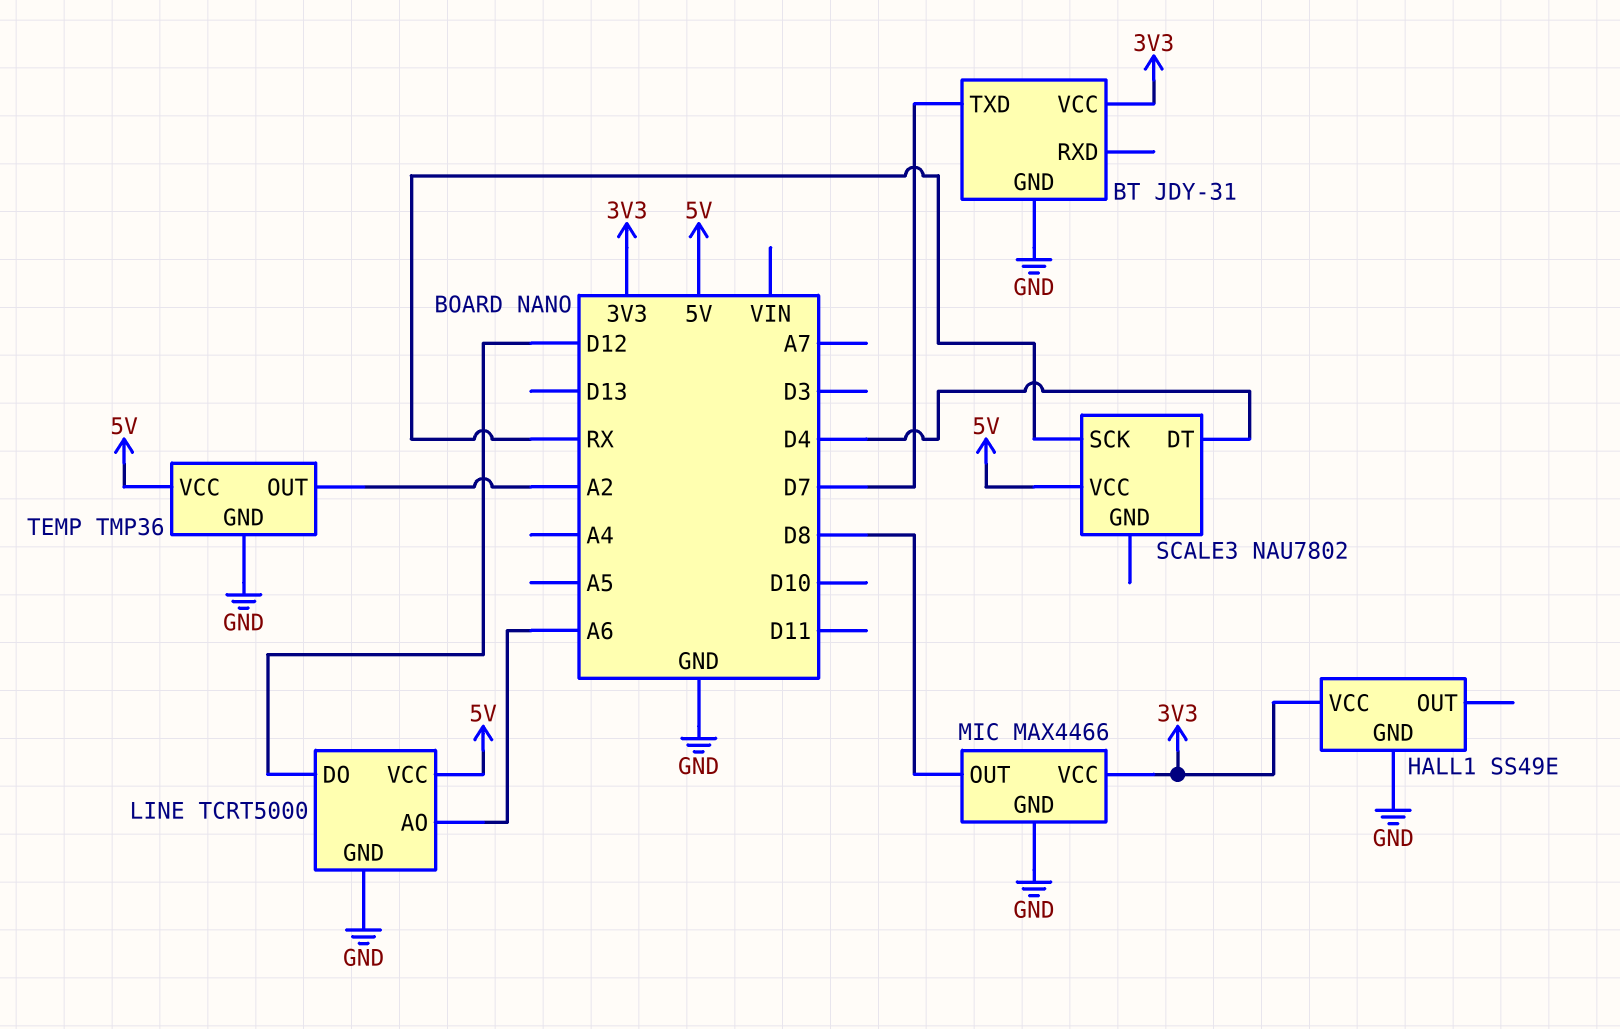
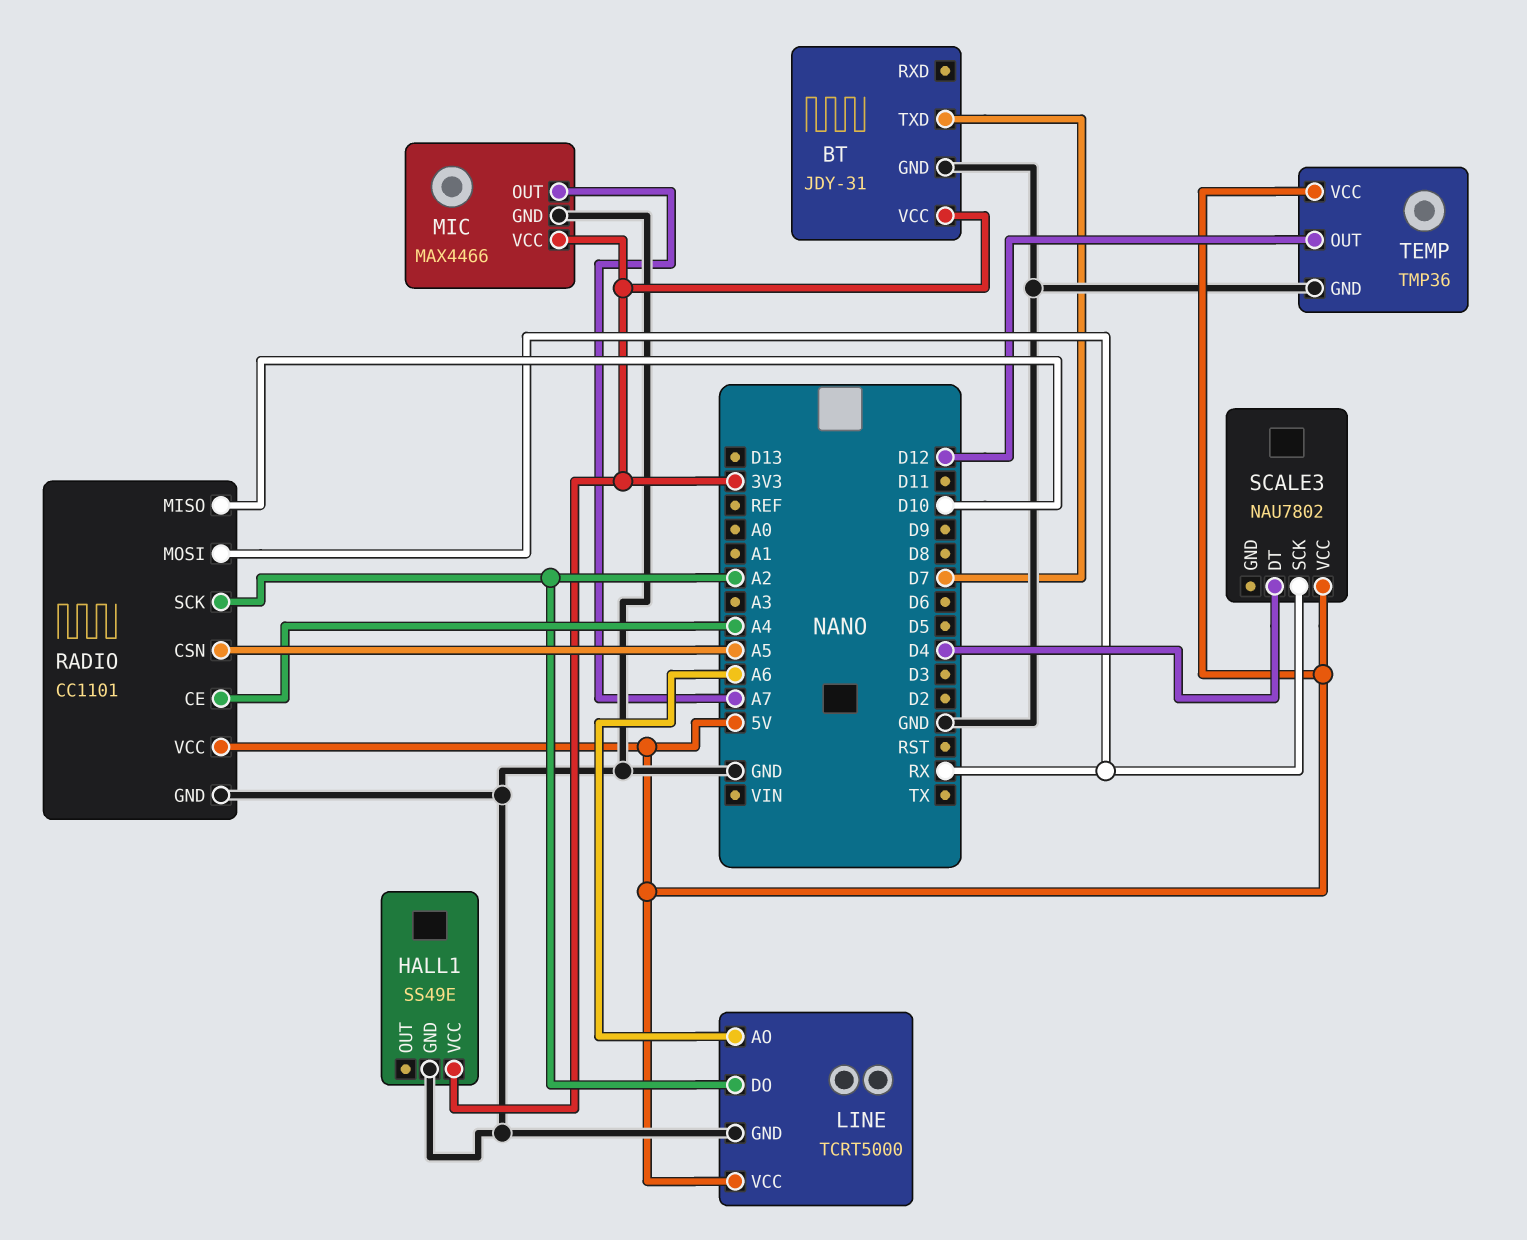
LINE pin DO: D12 -> A2
MIC pin OUT: D8 -> A7
RADIO: none -> CC1101
RADIO pin CE: none -> A4
RADIO pin CSN: none -> A5
RADIO pin GND: none -> GND
RADIO pin MISO: none -> D10
RADIO pin MOSI: none -> RX
RADIO pin SCK: none -> A2
RADIO pin VCC: none -> 5V
TEMP pin OUT: A2 -> D12

